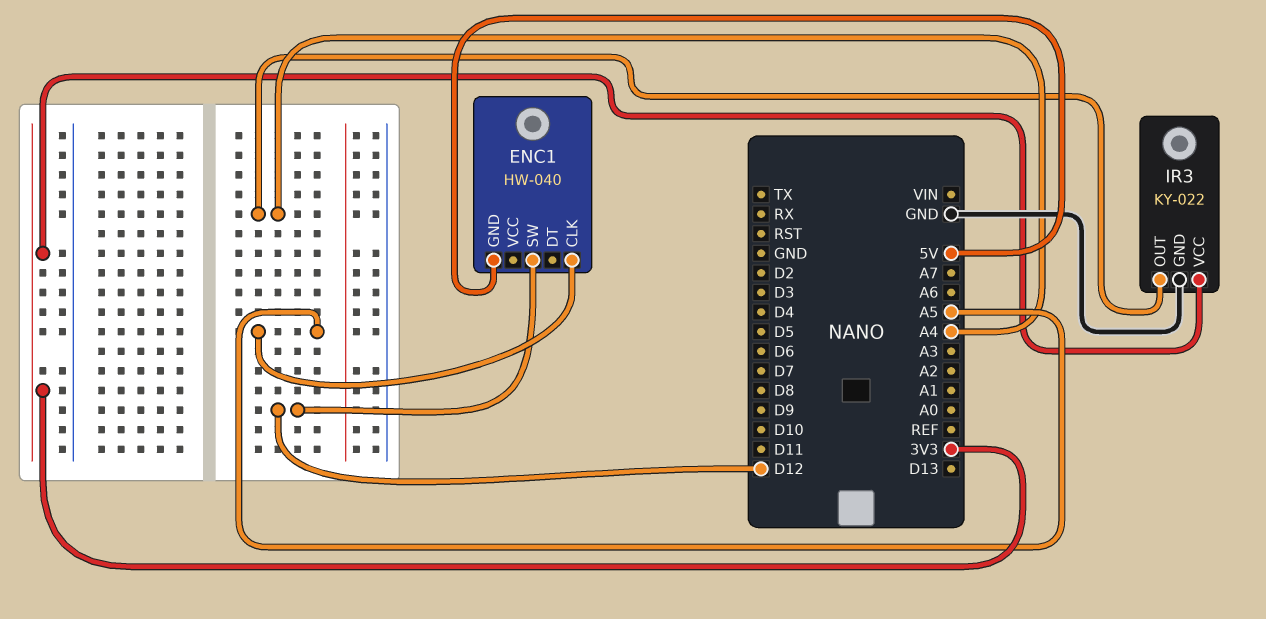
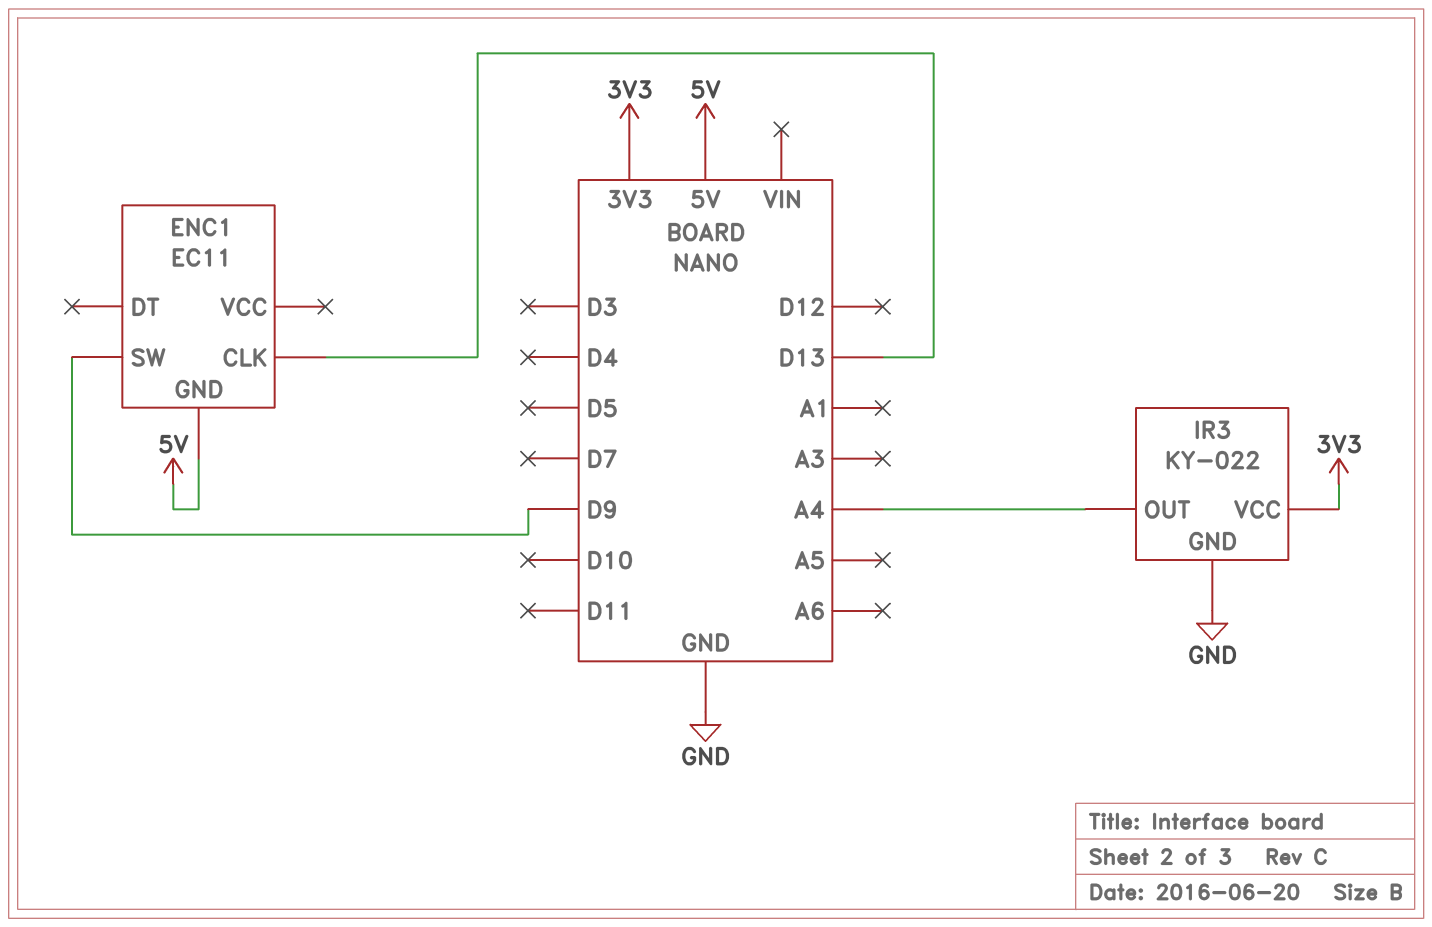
ENC1: HW-040 -> EC11
ENC1 pin CLK: A5 -> D13
ENC1 pin SW: D12 -> D9

